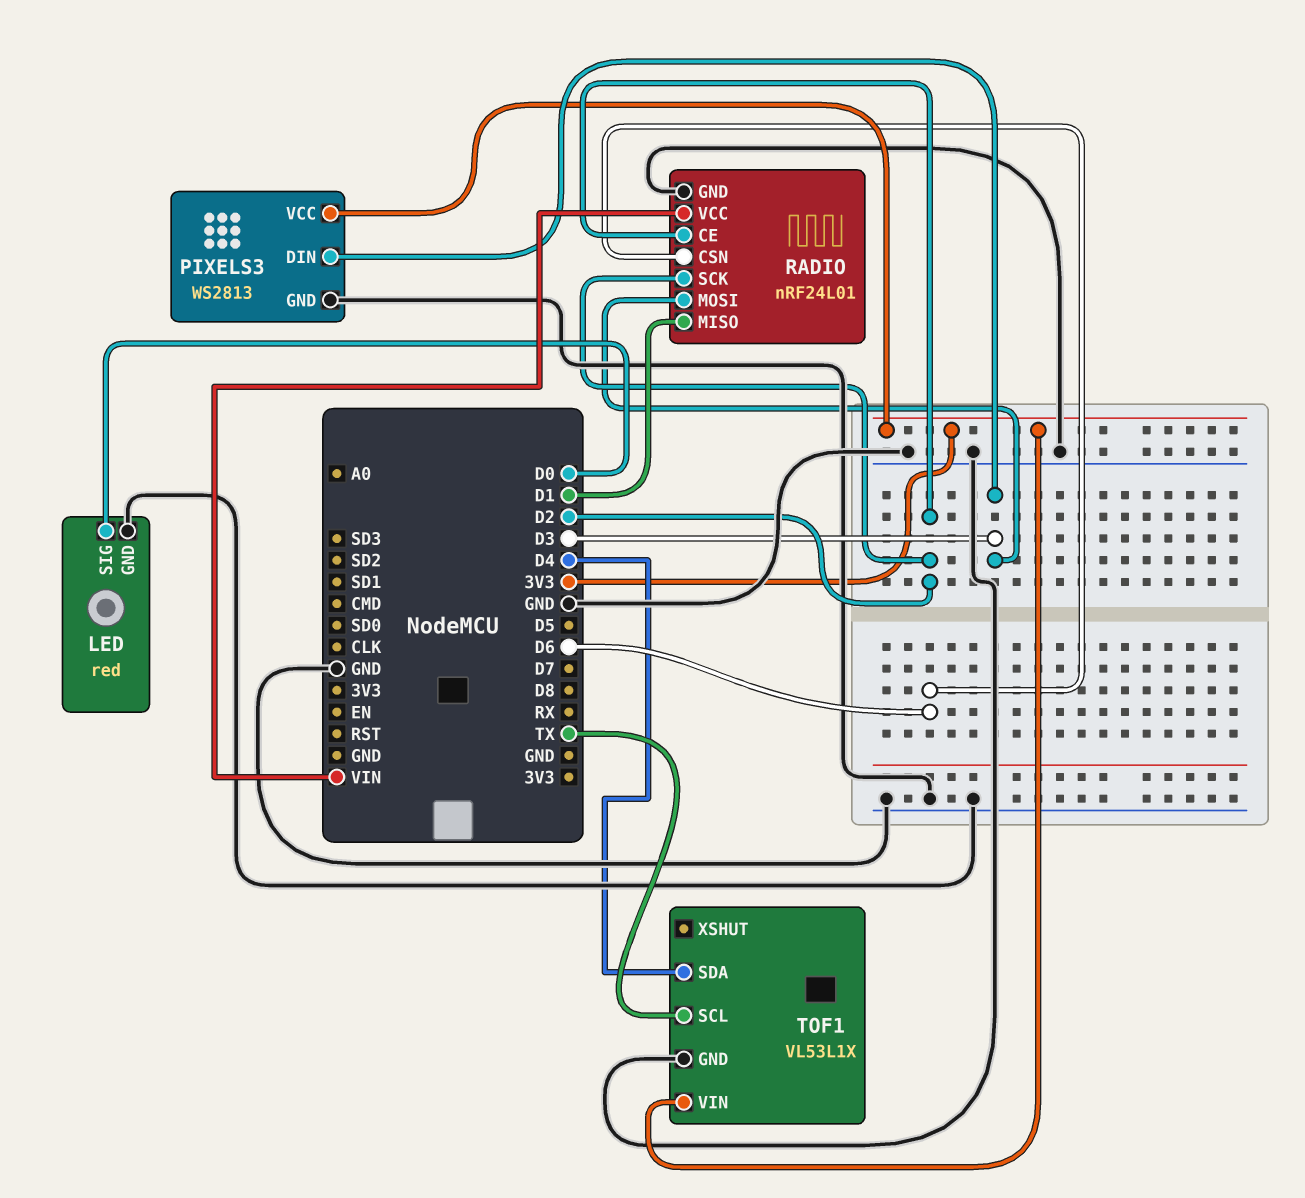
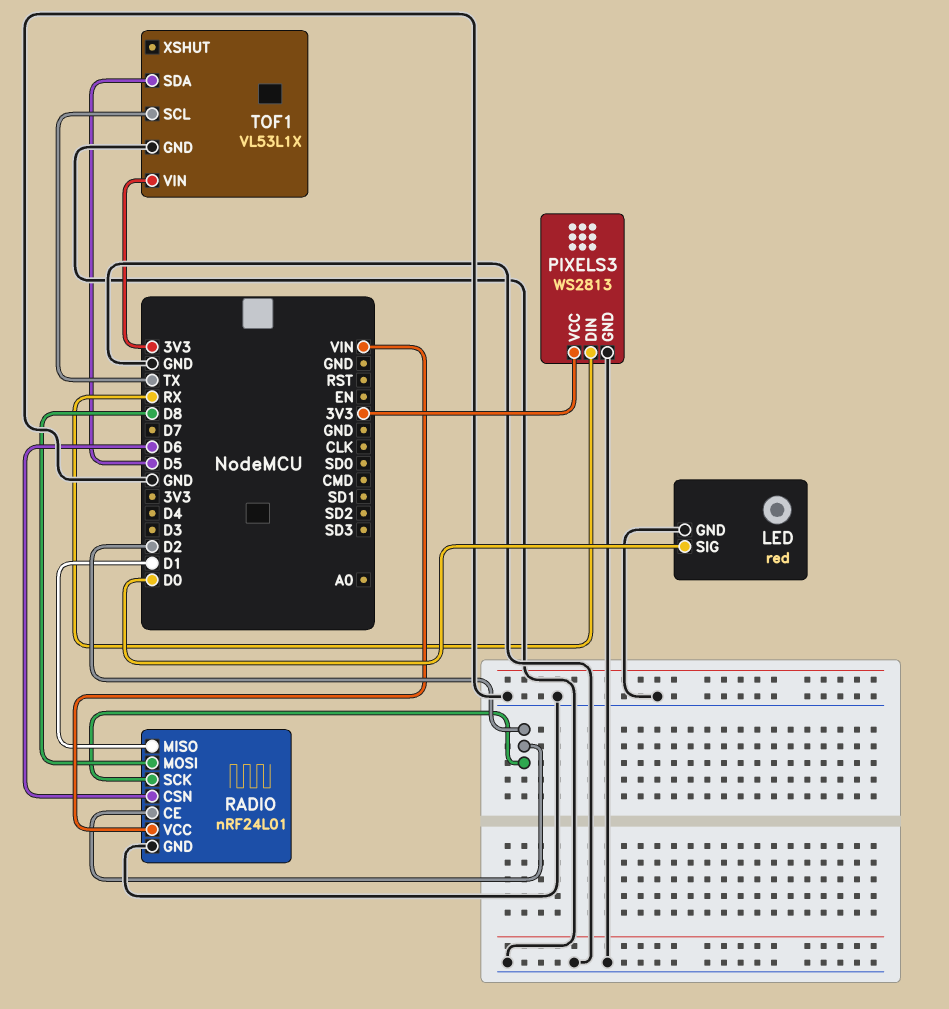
PIXELS3 pin DIN: D3 -> RX
RADIO pin MOSI: D3 -> D8
TOF1 pin SDA: D4 -> D5

